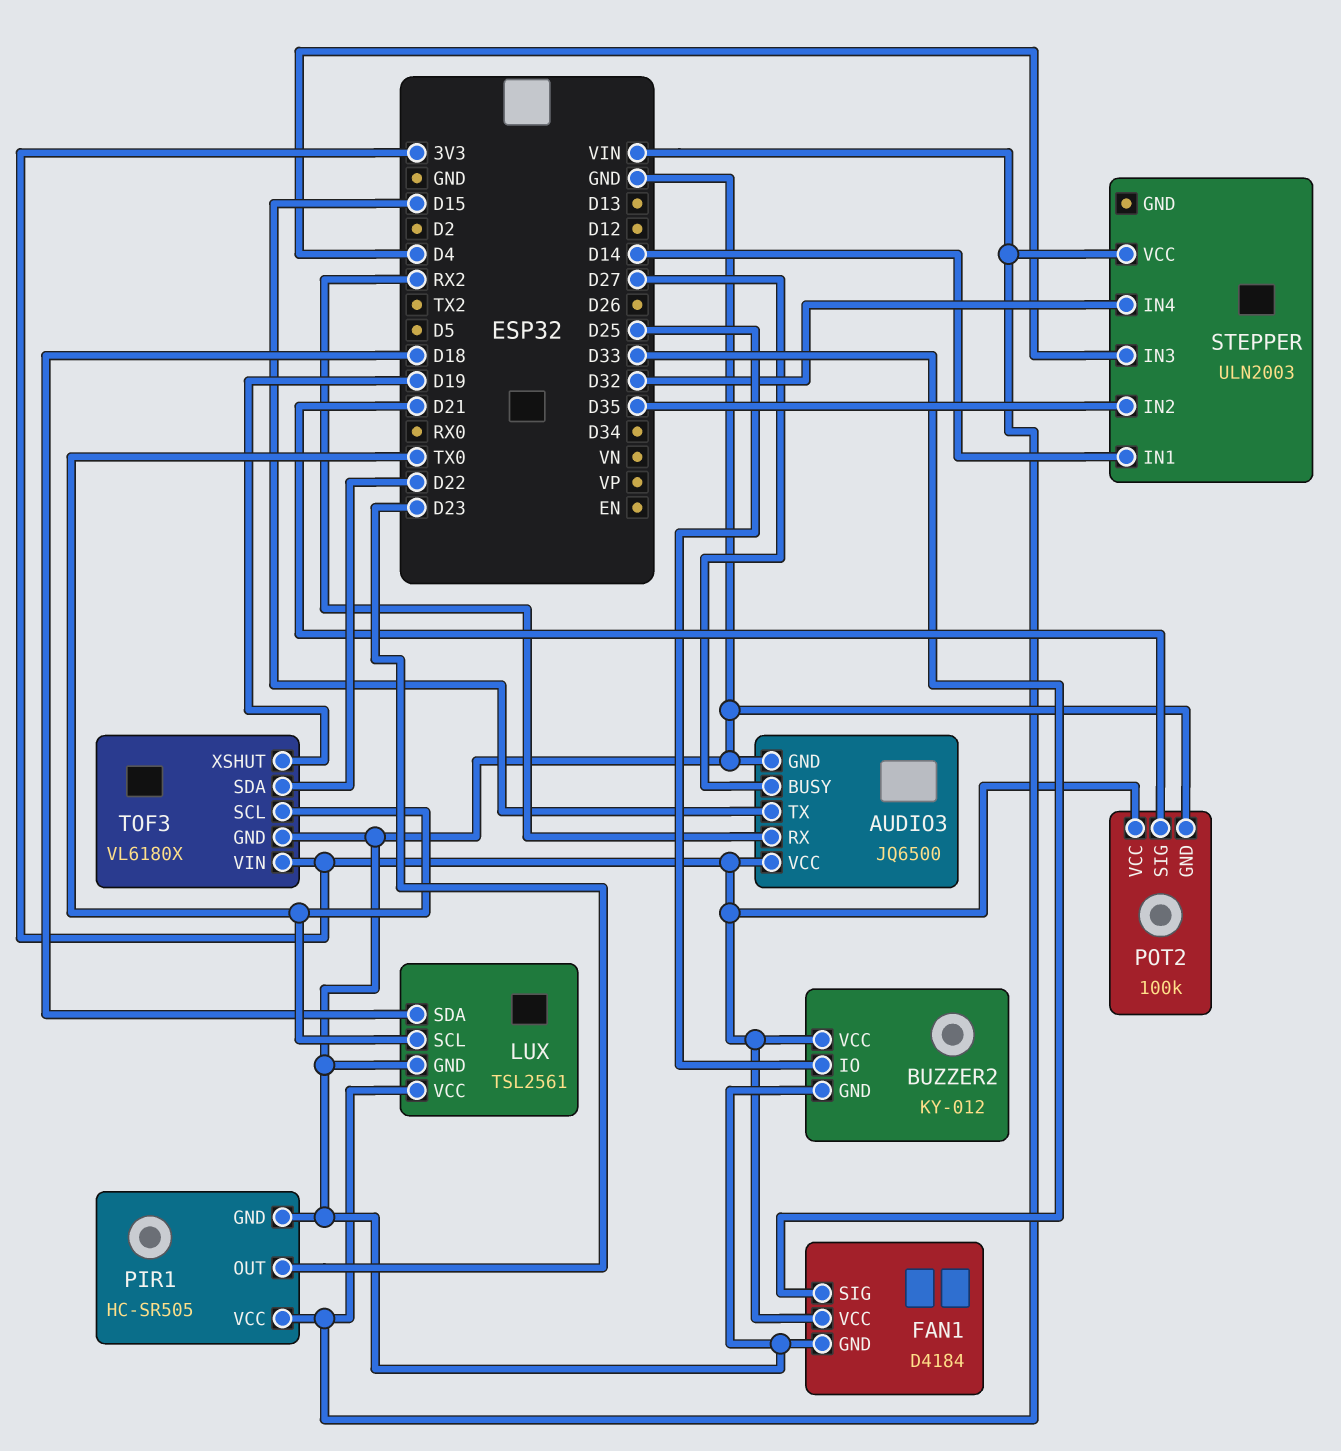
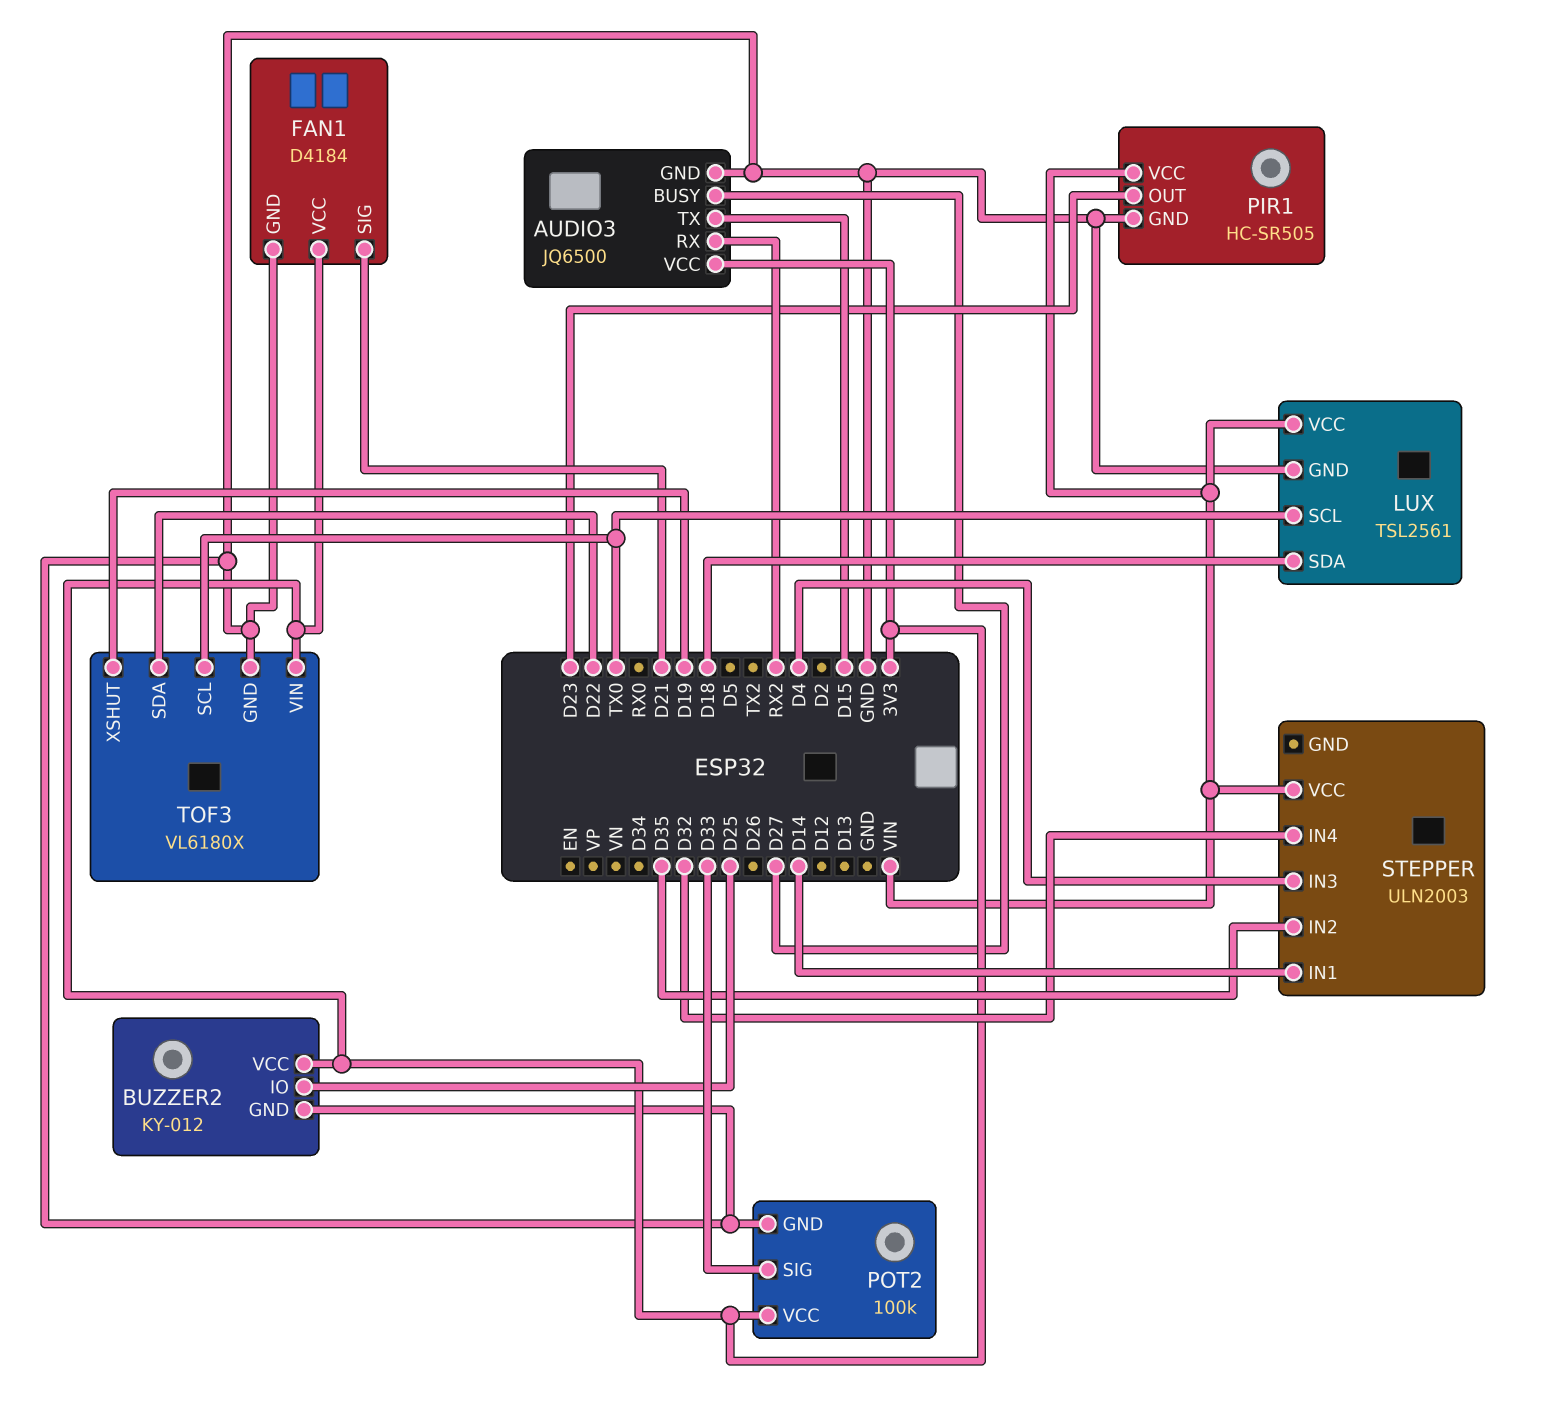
FAN1 pin SIG: D33 -> D21
POT2 pin SIG: D21 -> D33

